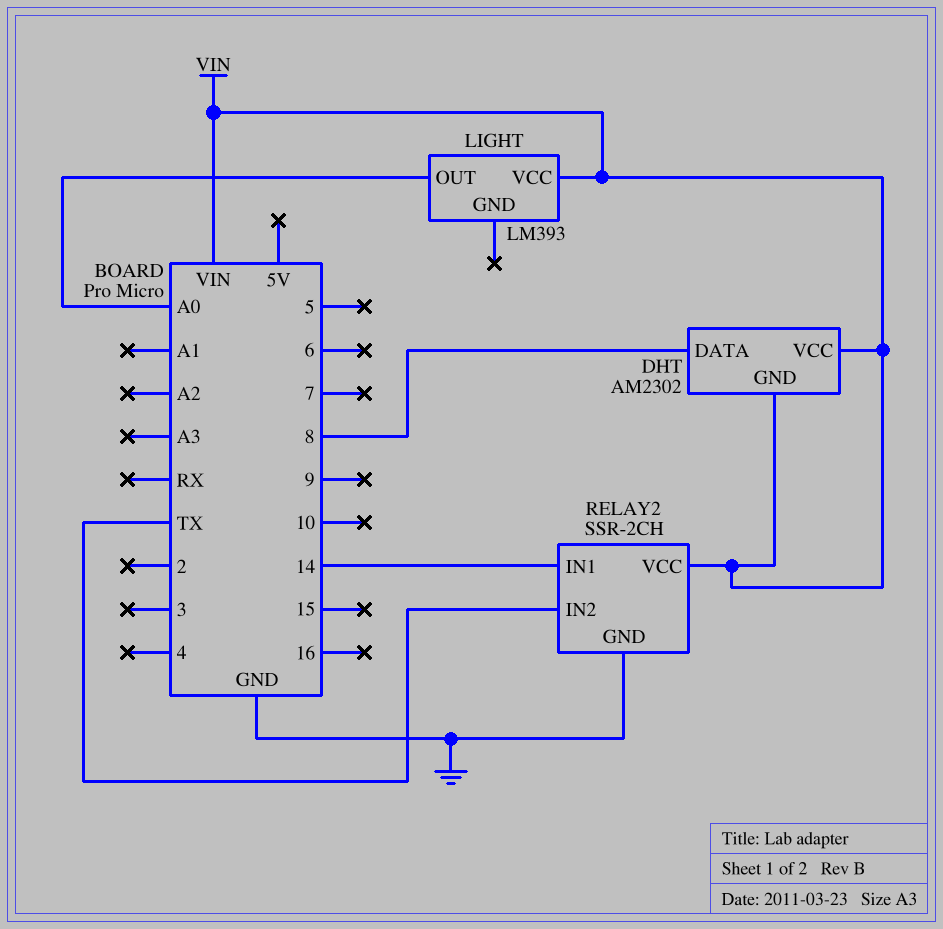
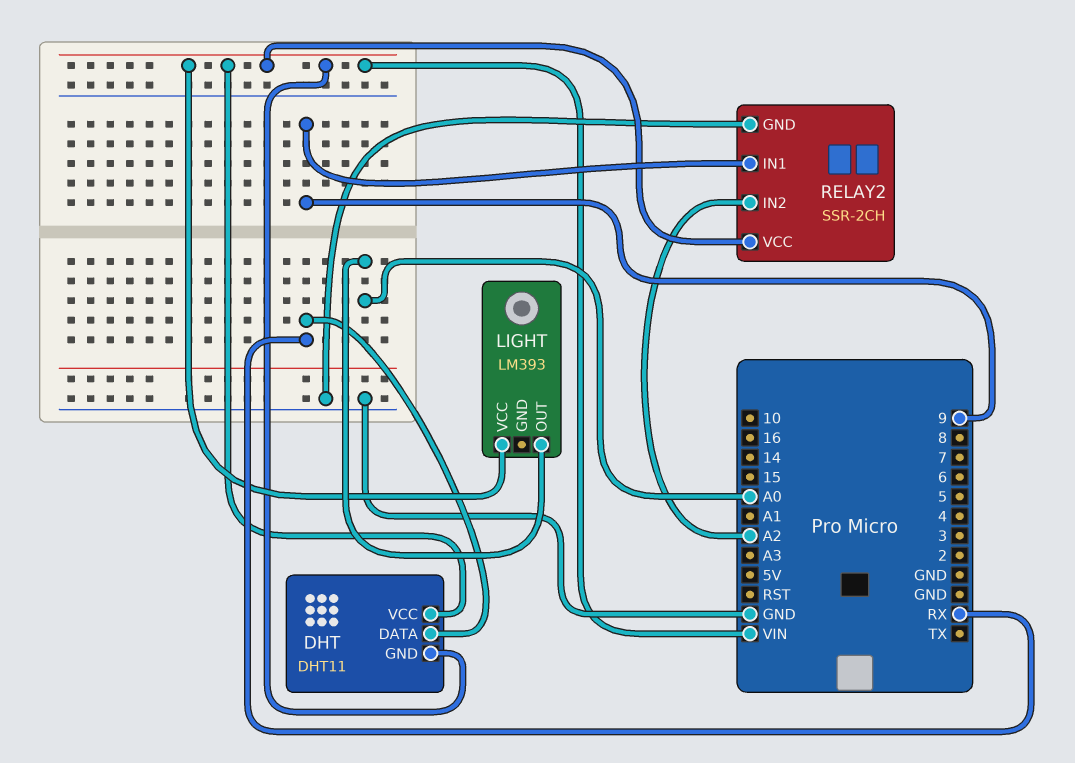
DHT: AM2302 -> DHT11
DHT pin DATA: 8 -> RX
RELAY2 pin IN1: 14 -> 9
RELAY2 pin IN2: TX -> A2

